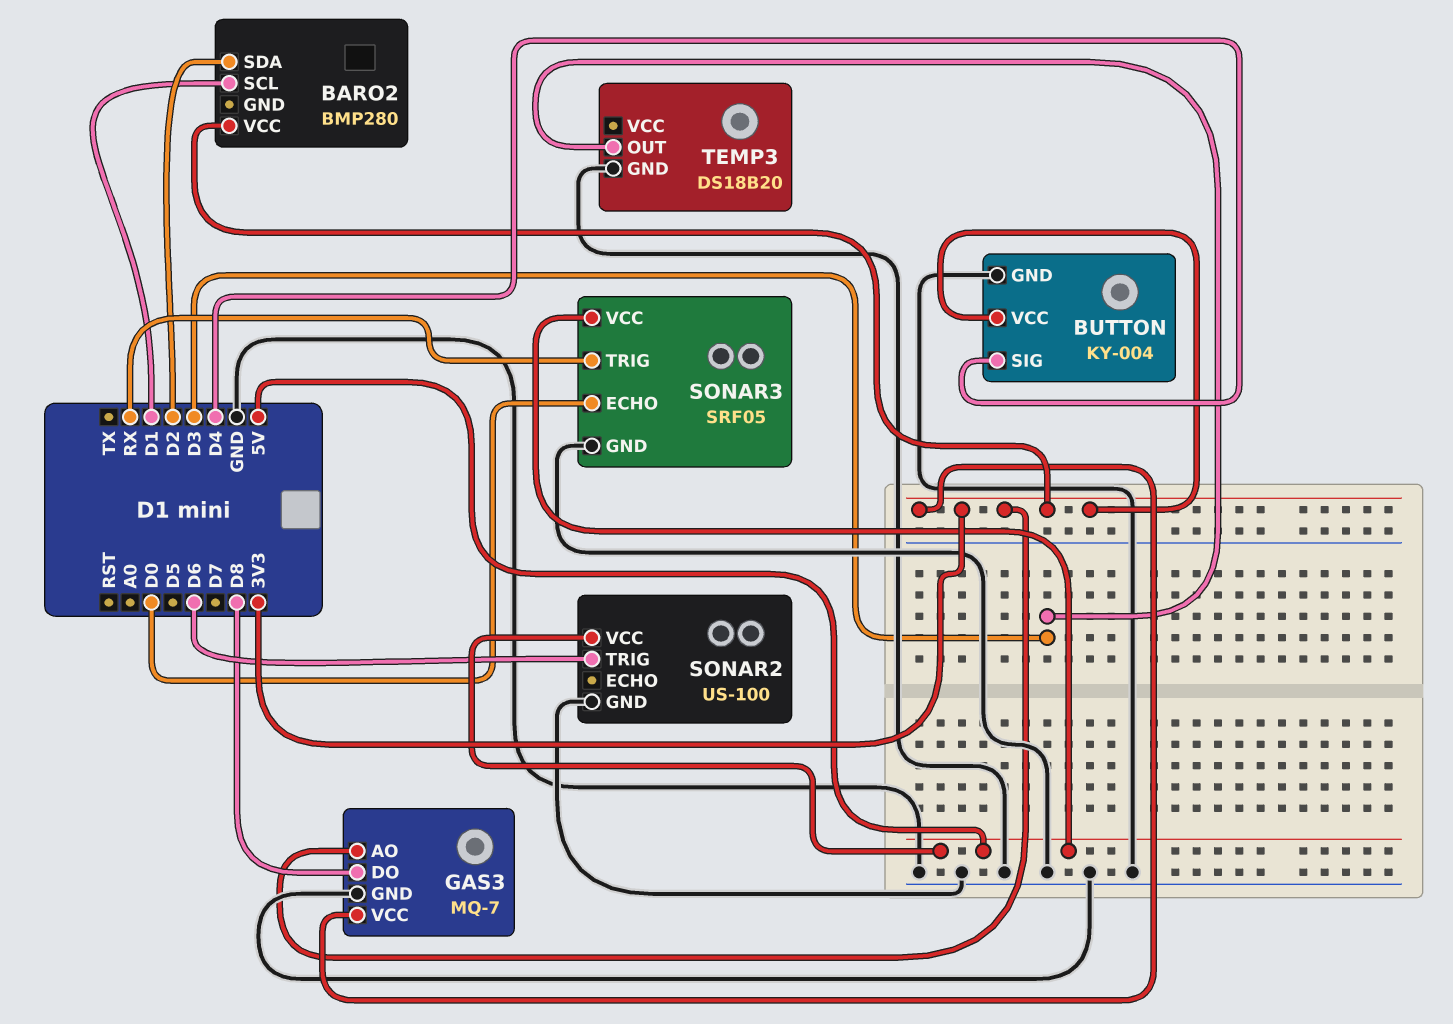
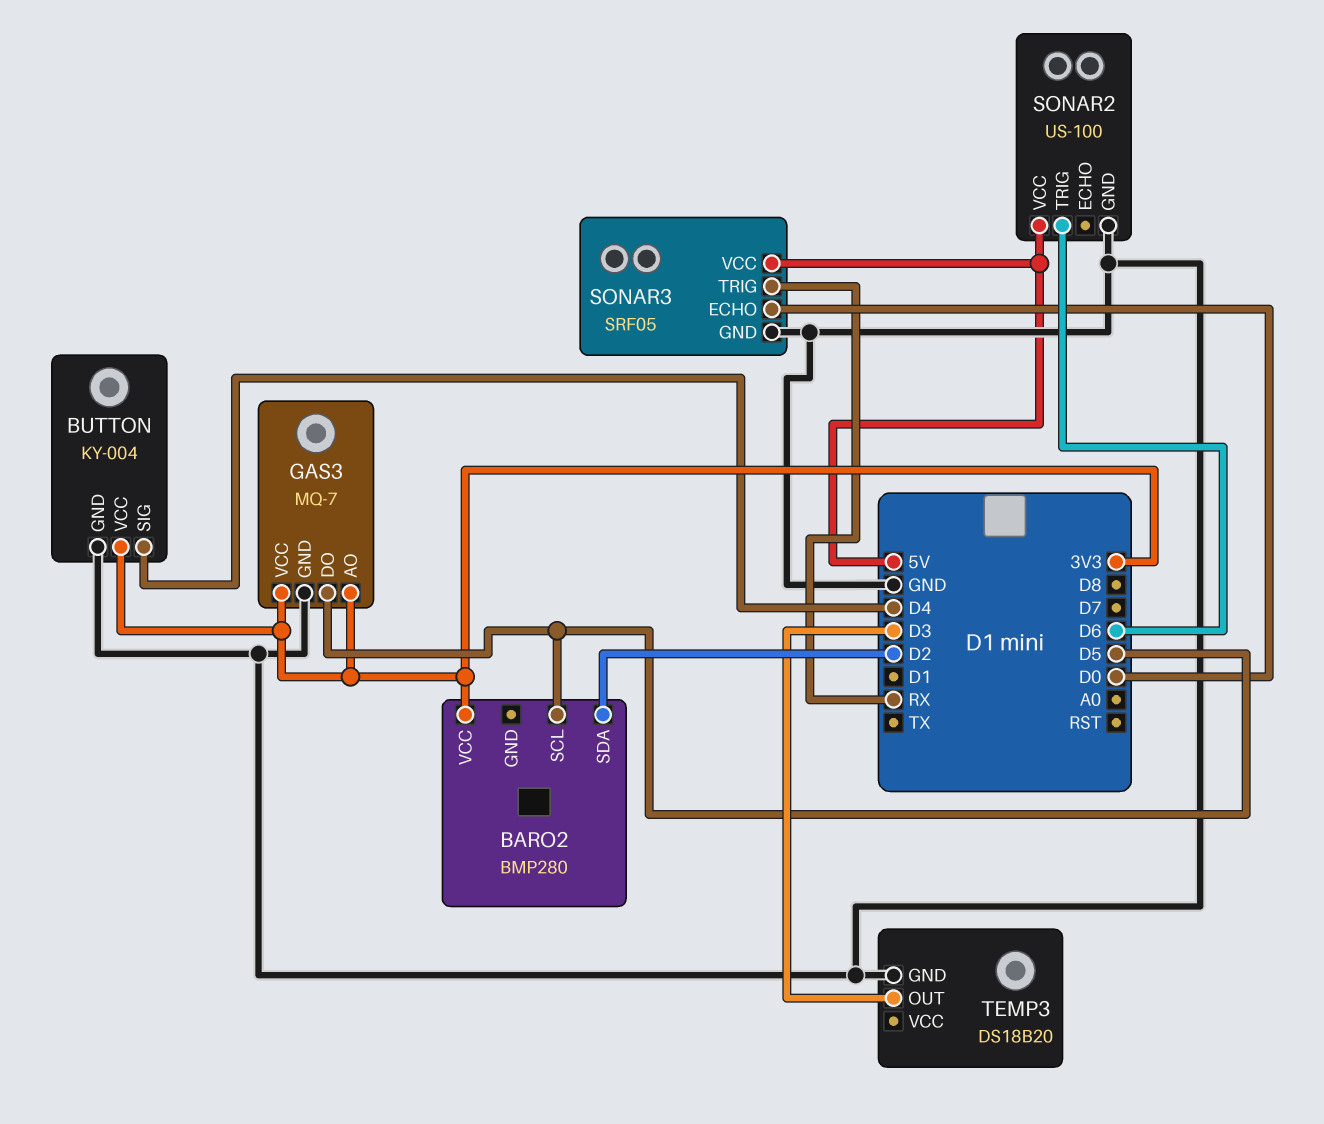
BARO2 pin SCL: D1 -> D5
GAS3 pin DO: D8 -> D5

